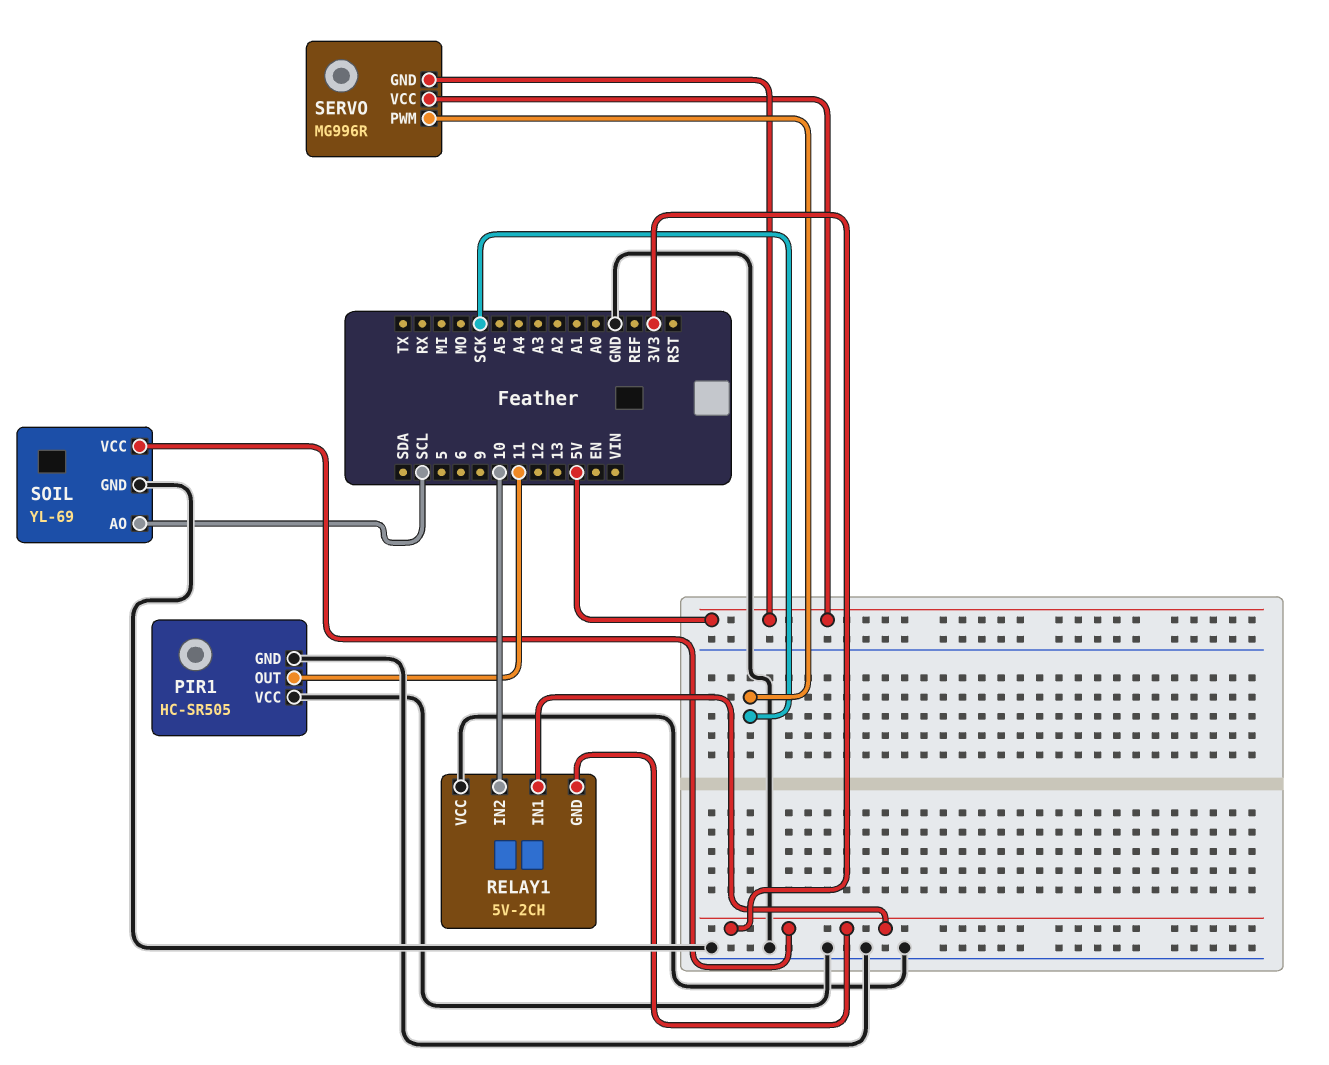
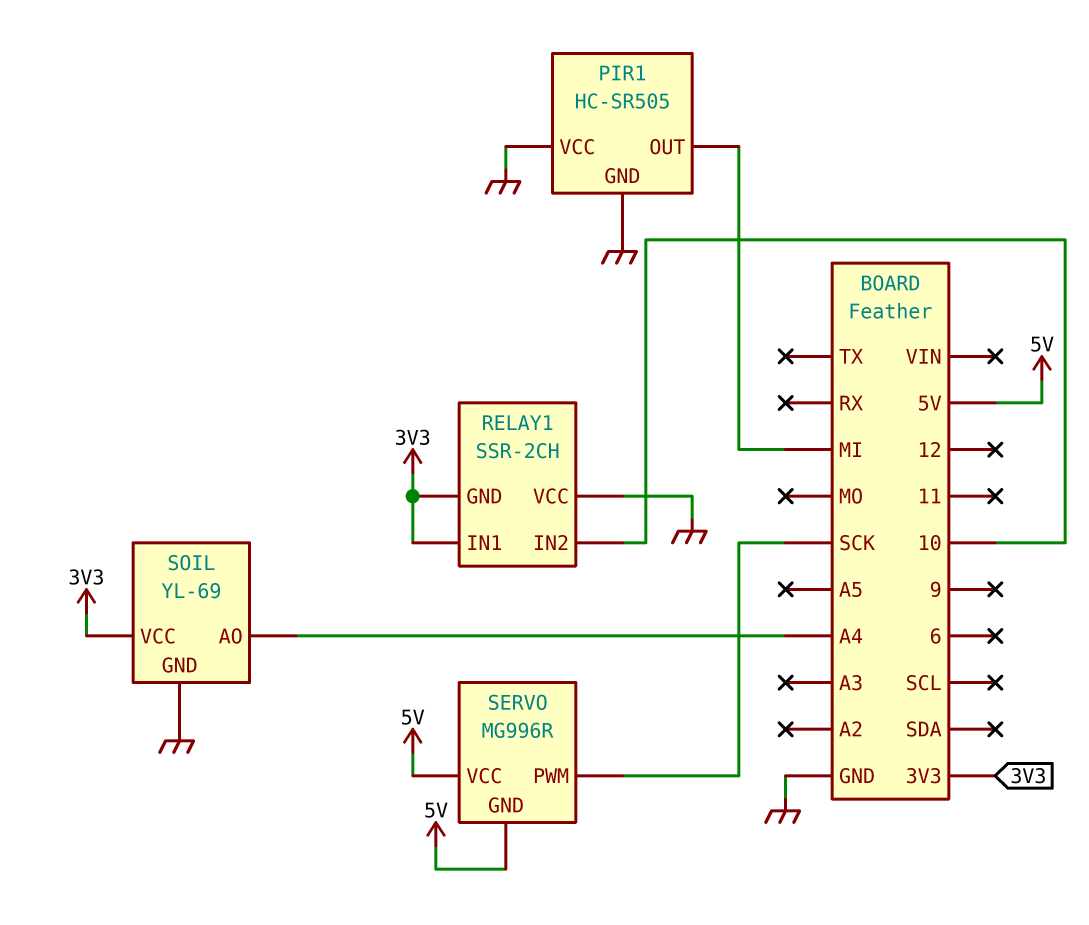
PIR1 pin OUT: 11 -> MI
RELAY1: 5V-2CH -> SSR-2CH
SOIL pin AO: SCL -> A4

